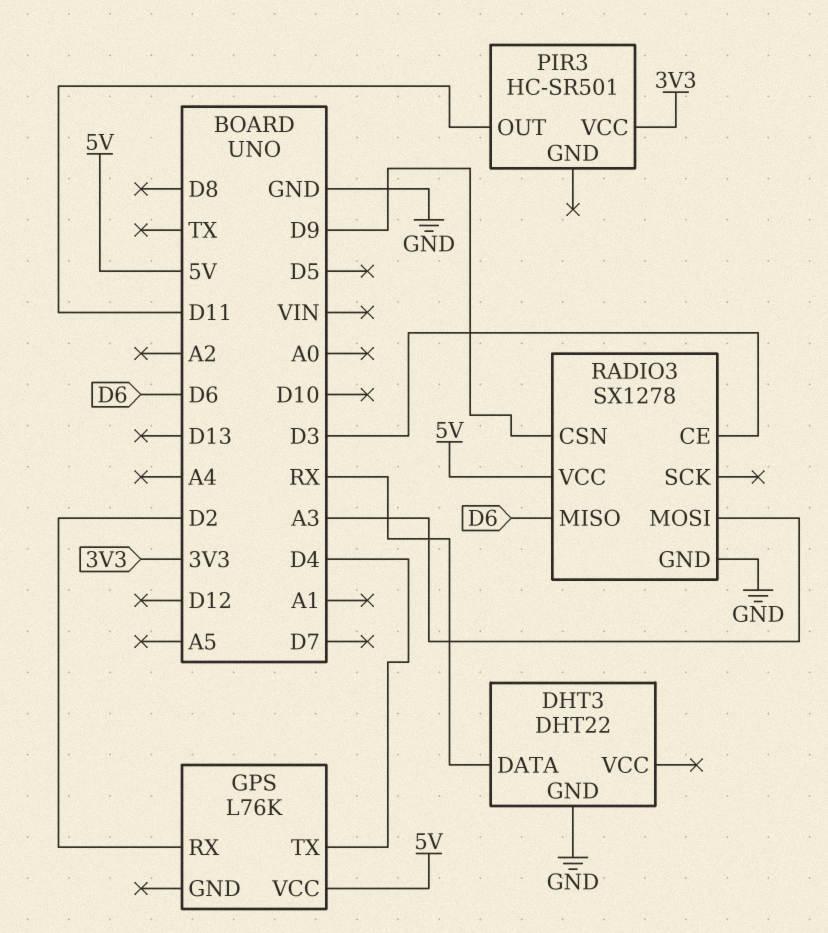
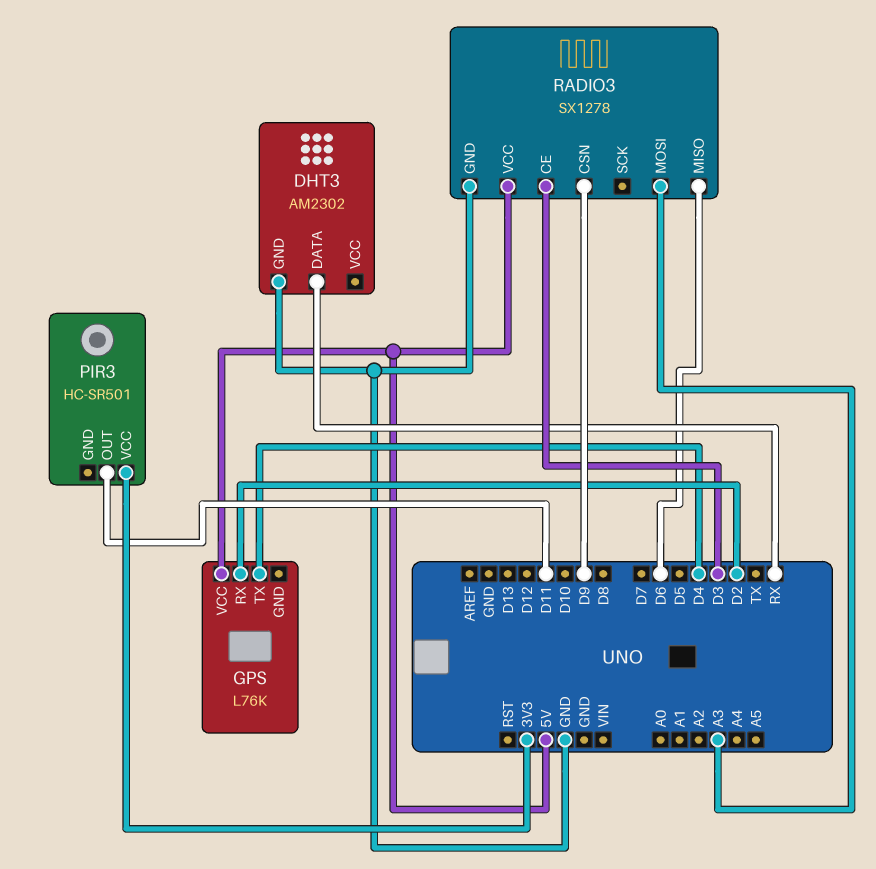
DHT3: DHT22 -> AM2302

